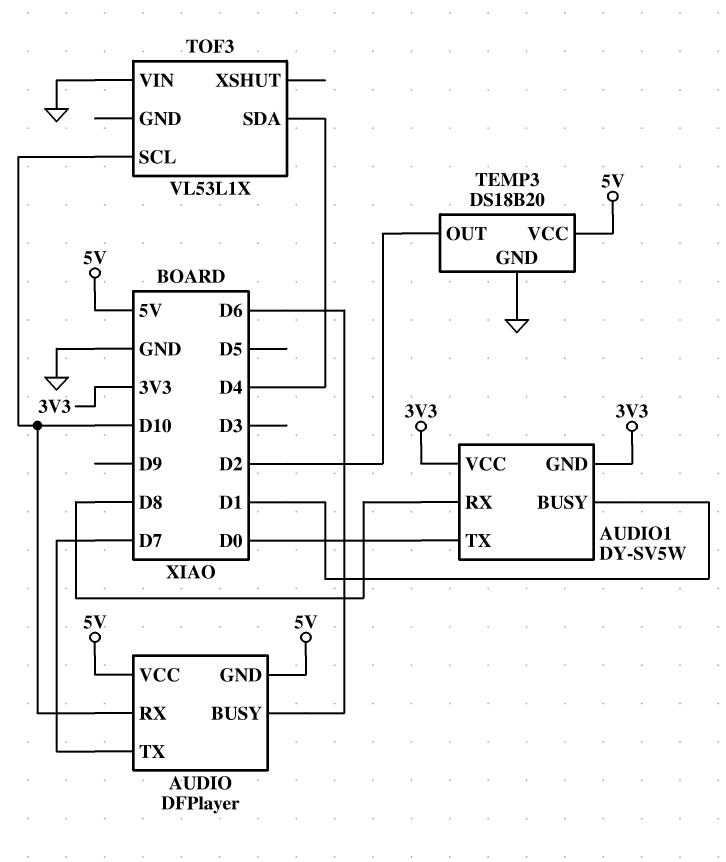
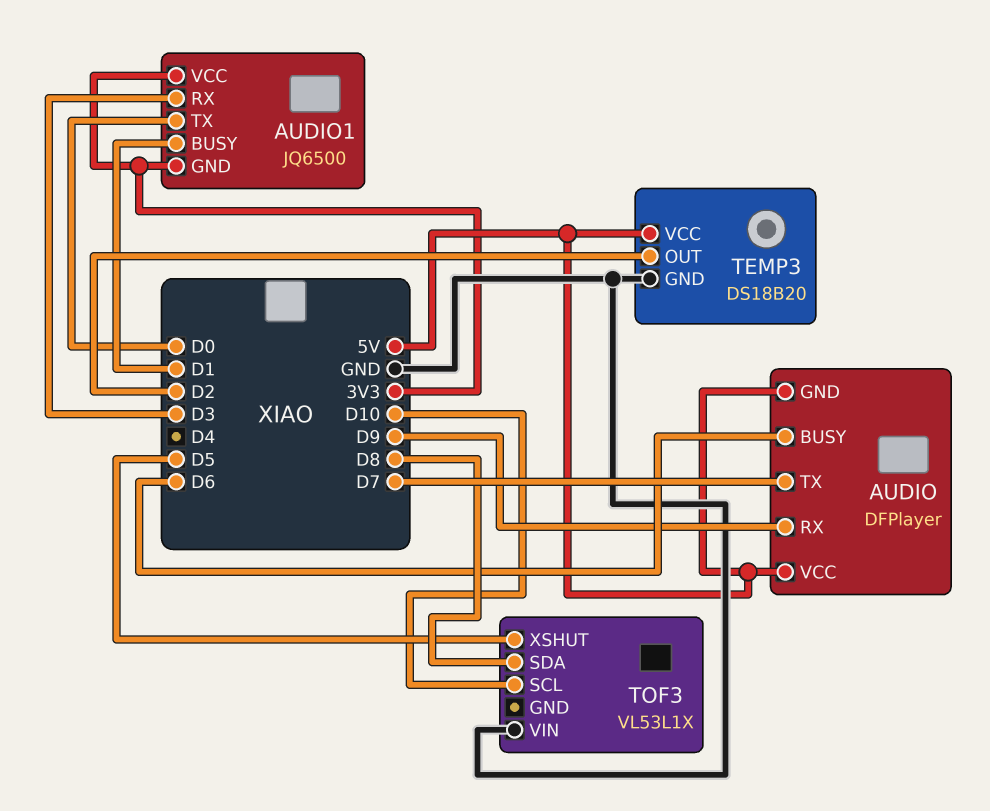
AUDIO pin RX: D10 -> D9
AUDIO1: DY-SV5W -> JQ6500
AUDIO1 pin RX: D8 -> D3
TOF3 pin SDA: D4 -> D8
TOF3 pin XSHUT: none -> D5

